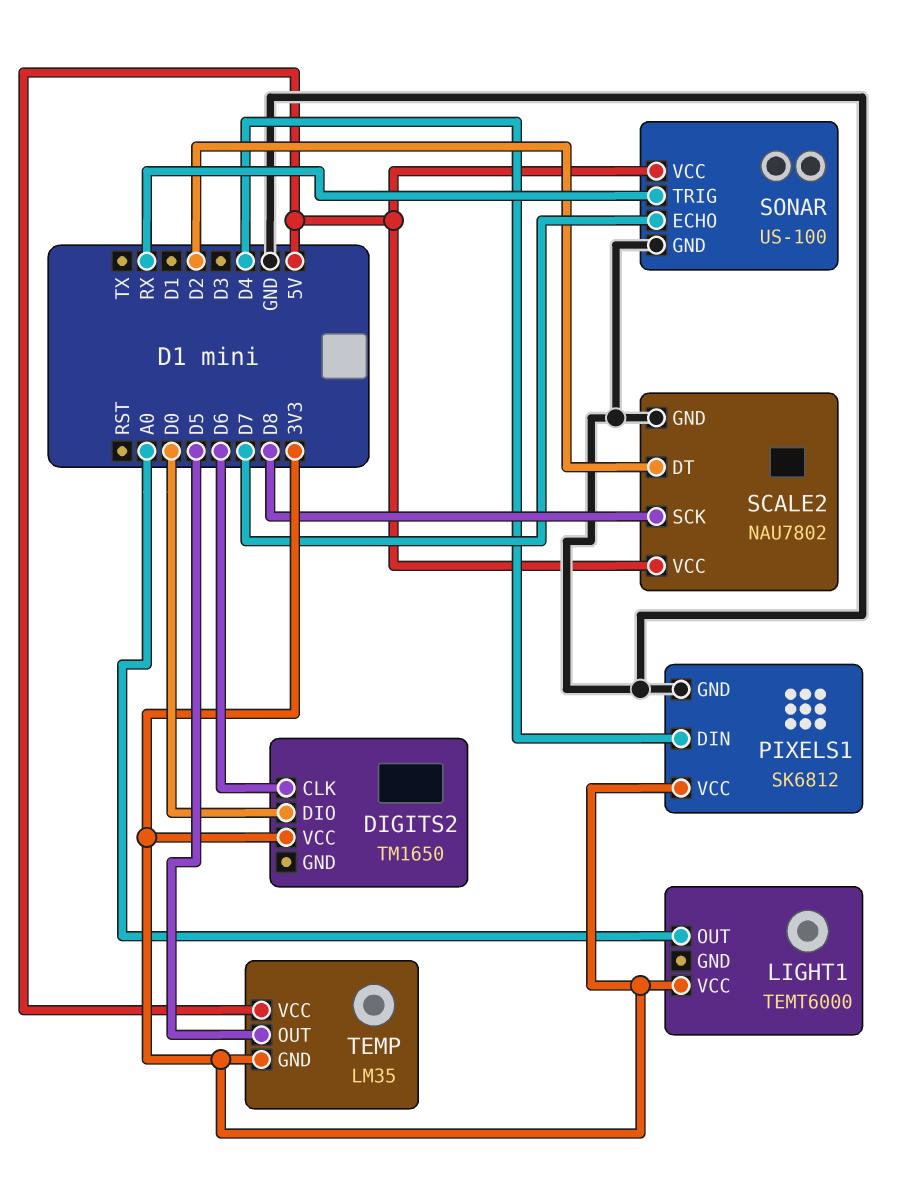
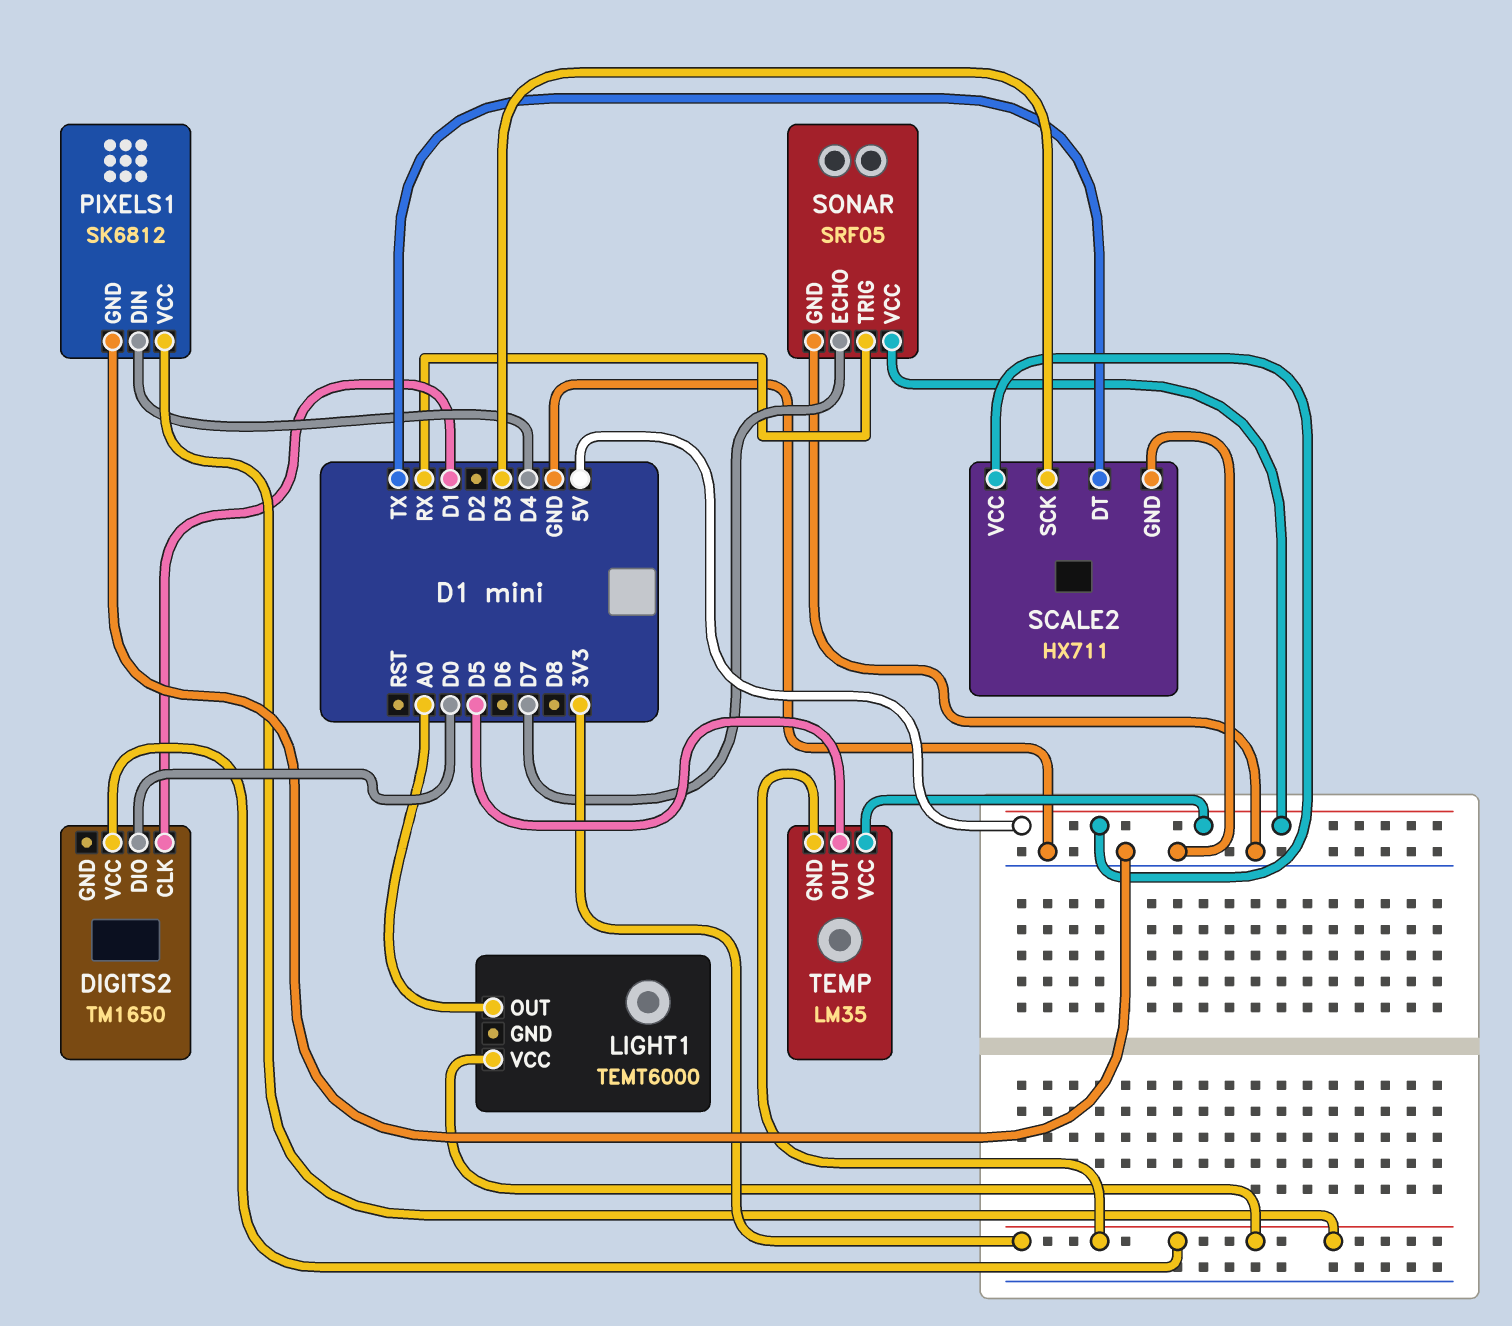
DIGITS2 pin CLK: D6 -> D1
SCALE2: NAU7802 -> HX711
SCALE2 pin DT: D2 -> TX
SCALE2 pin SCK: D8 -> D3
SONAR: US-100 -> SRF05

